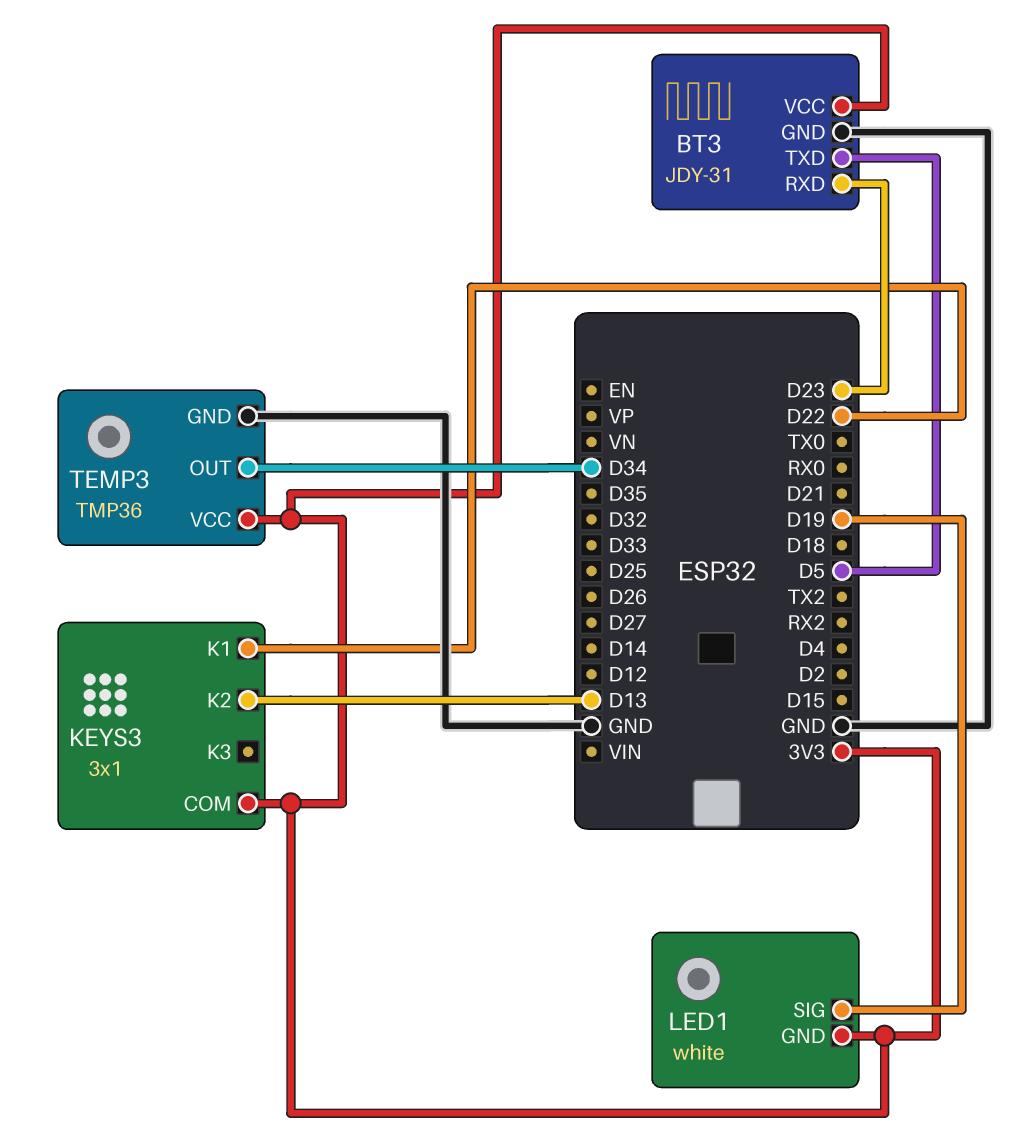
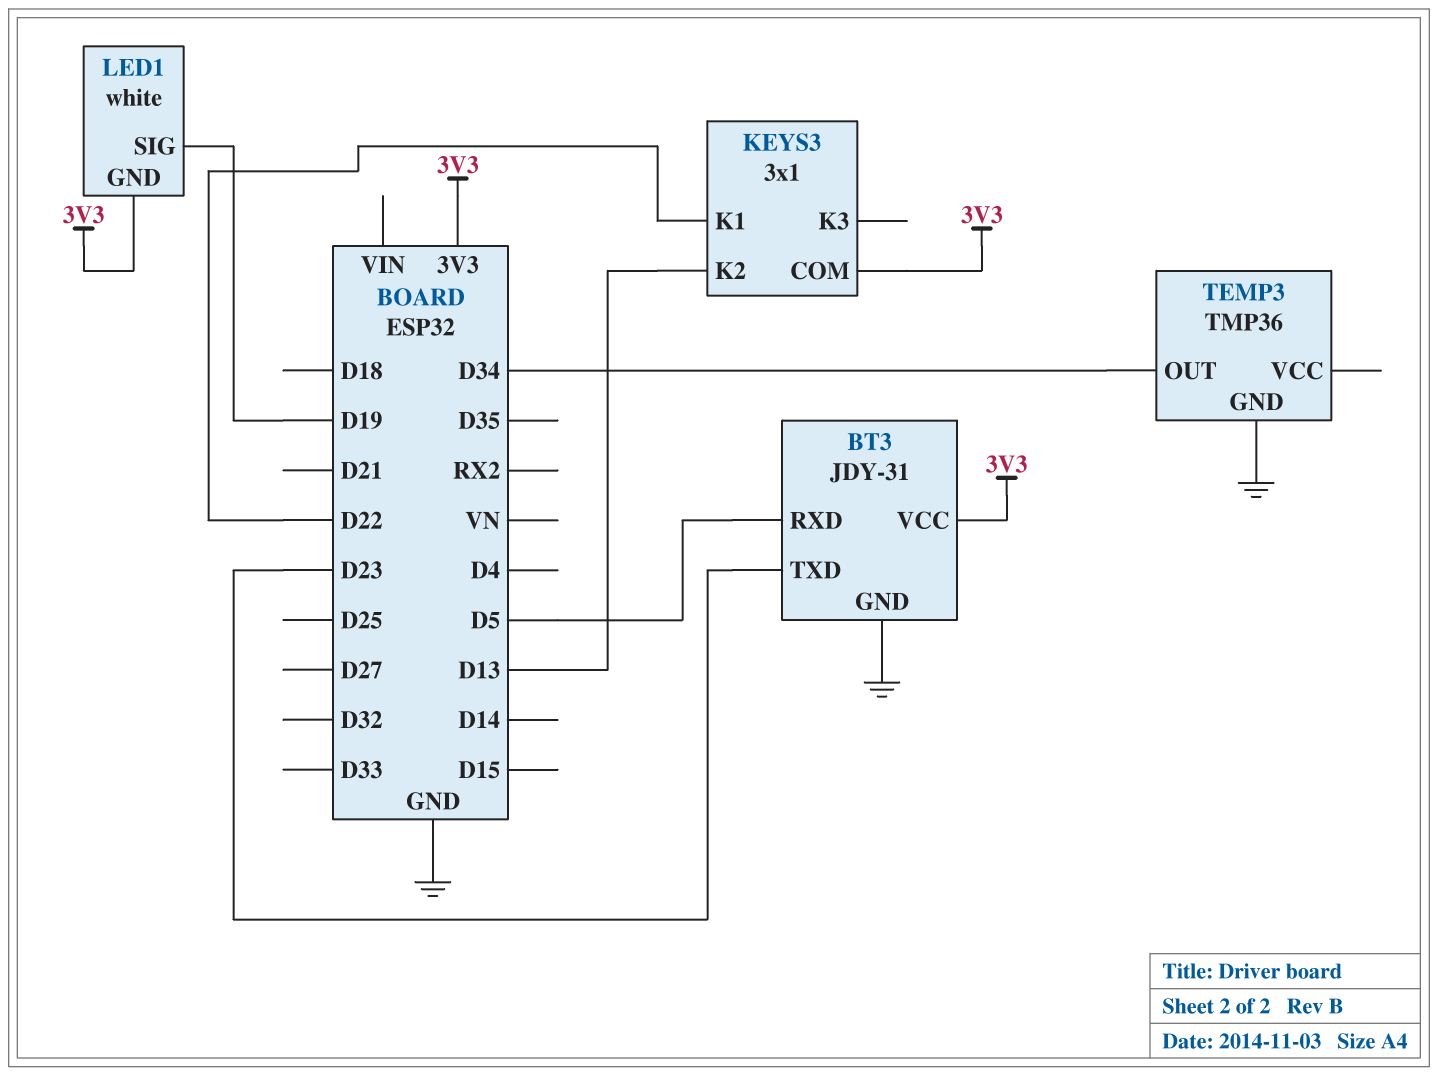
BT3 pin RXD: D23 -> D5
BT3 pin TXD: D5 -> D23
TEMP3 pin VCC: 3V3 -> none

